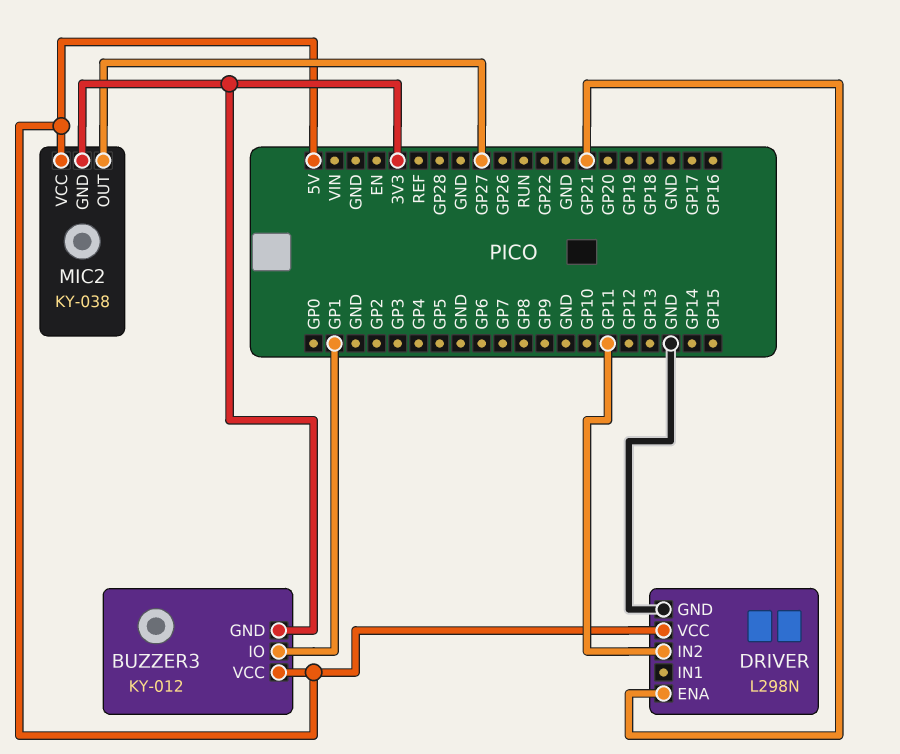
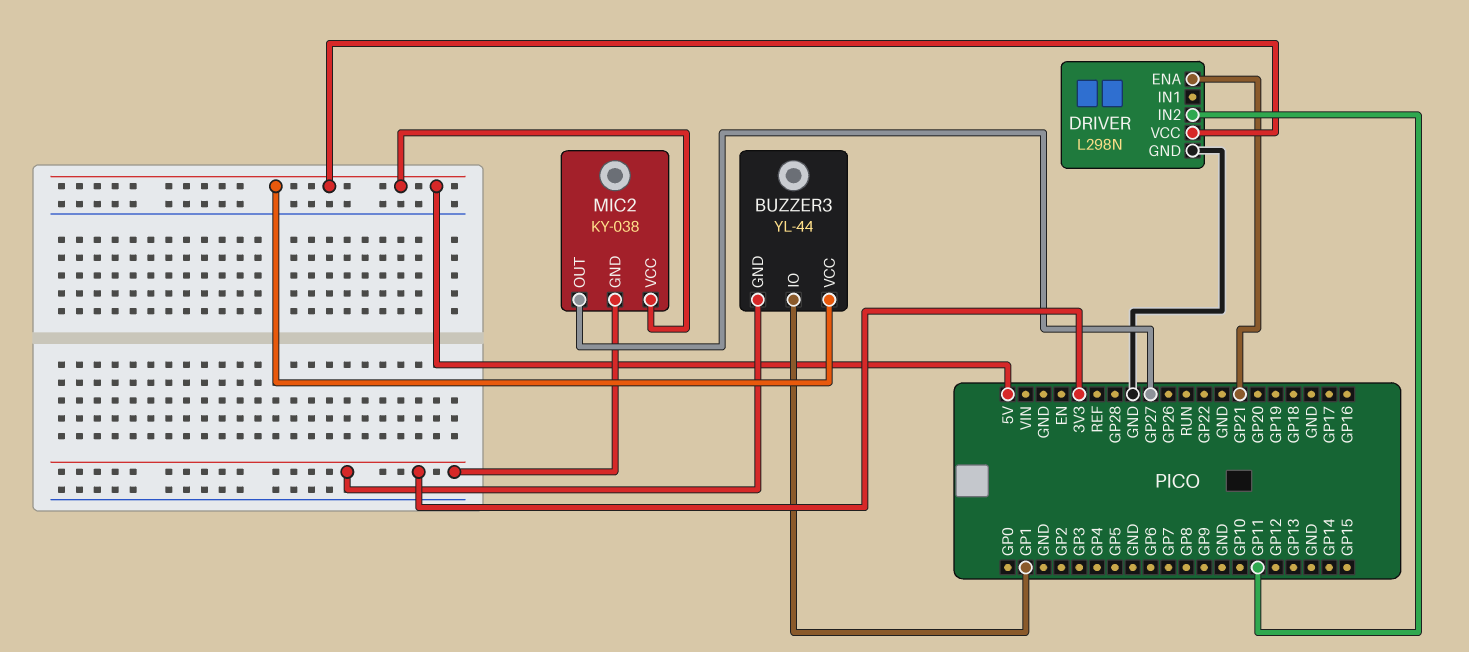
BUZZER3: KY-012 -> YL-44

